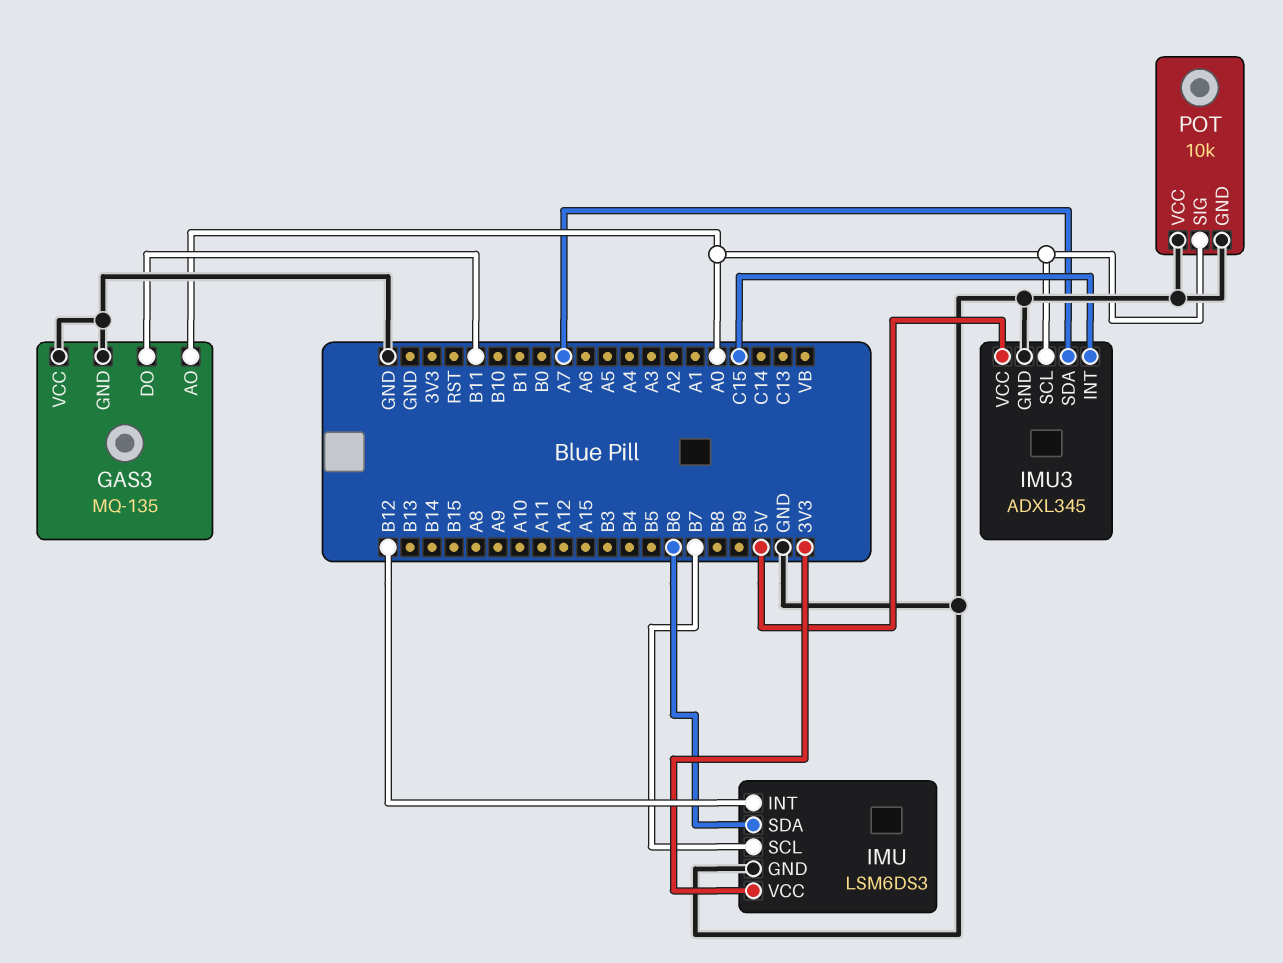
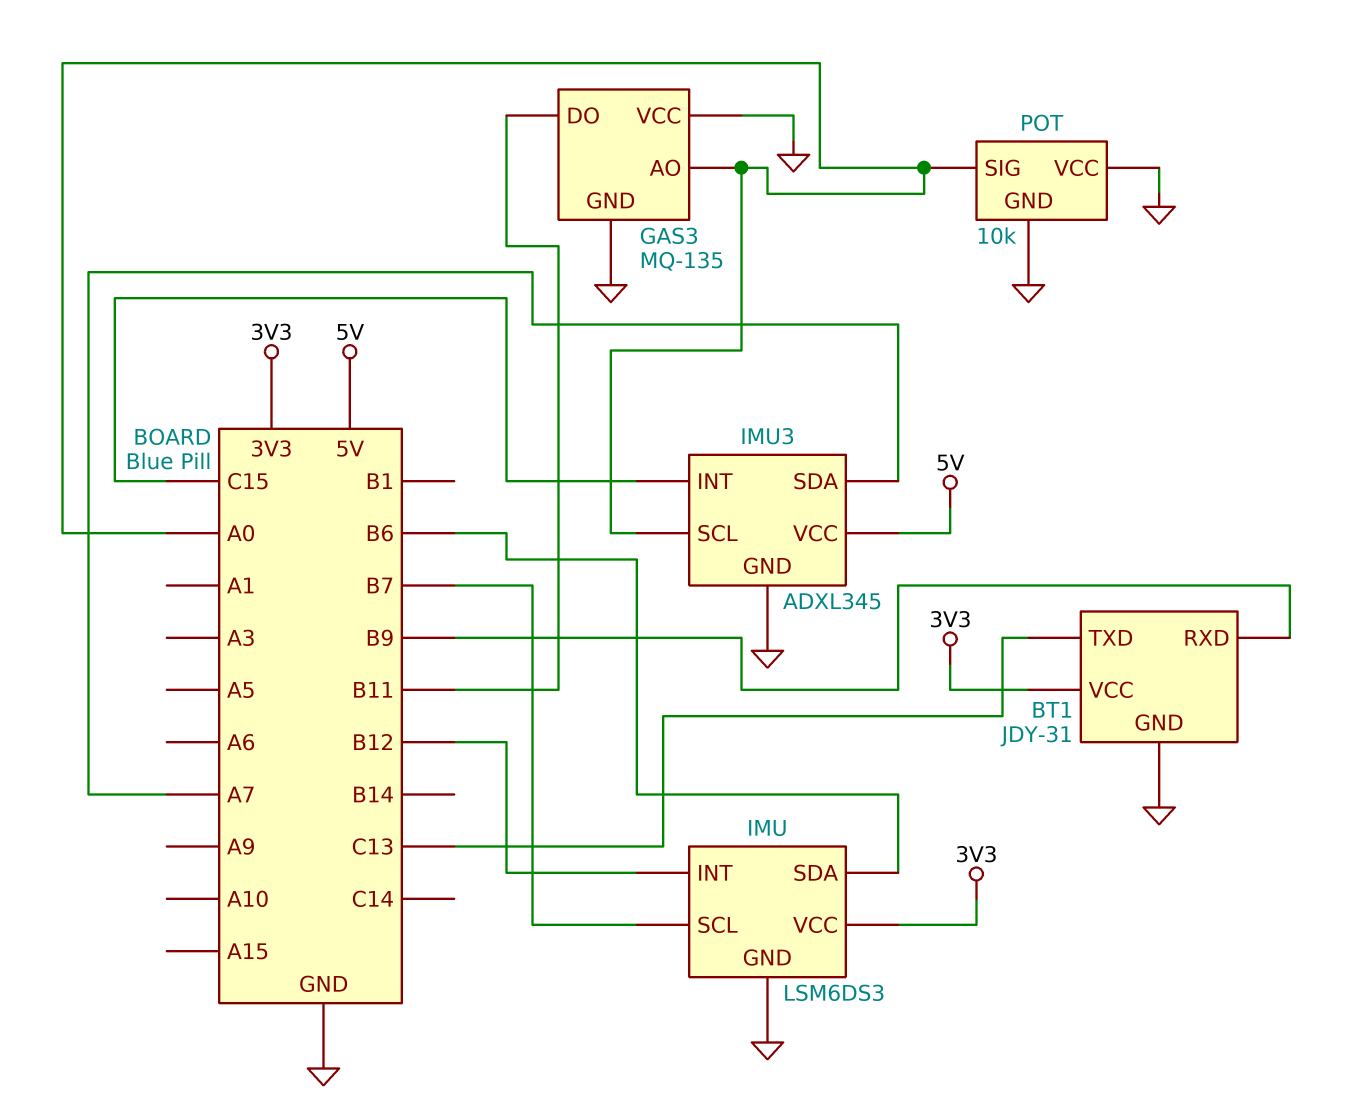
BT1: none -> JDY-31
BT1 pin GND: none -> GND
BT1 pin RXD: none -> B9
BT1 pin TXD: none -> C13
BT1 pin VCC: none -> 3V3

